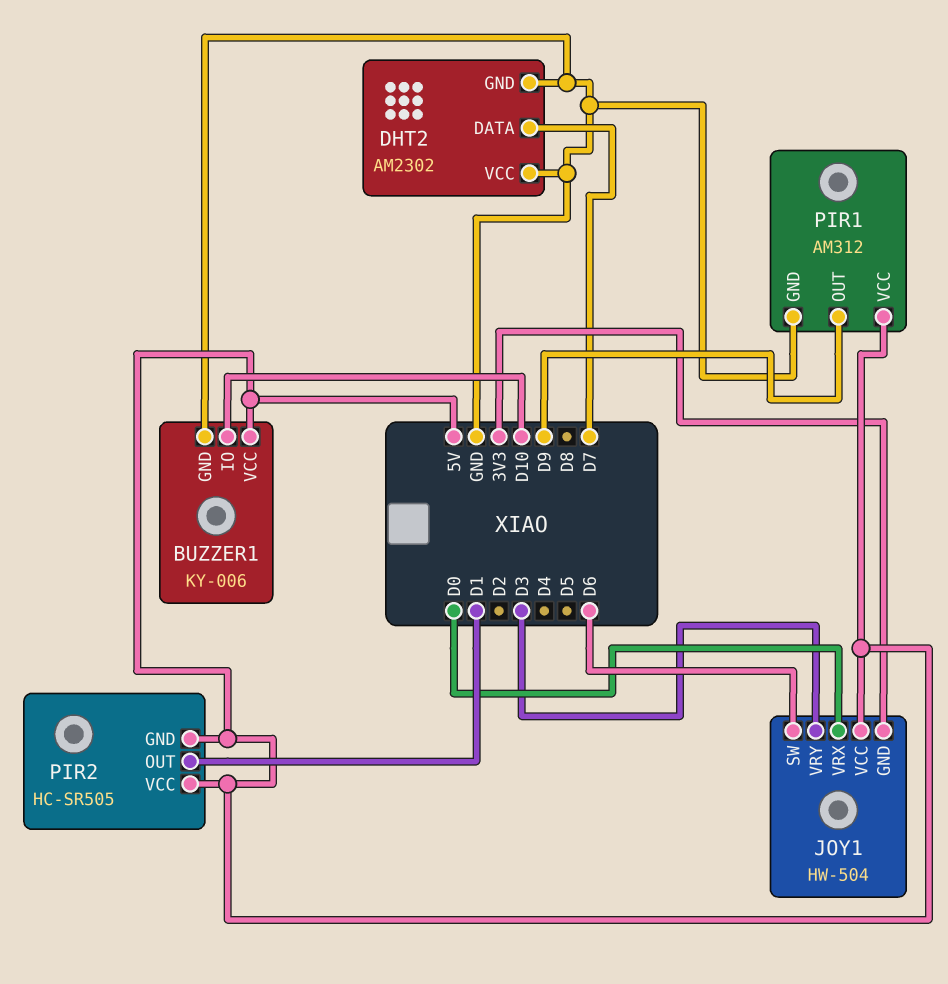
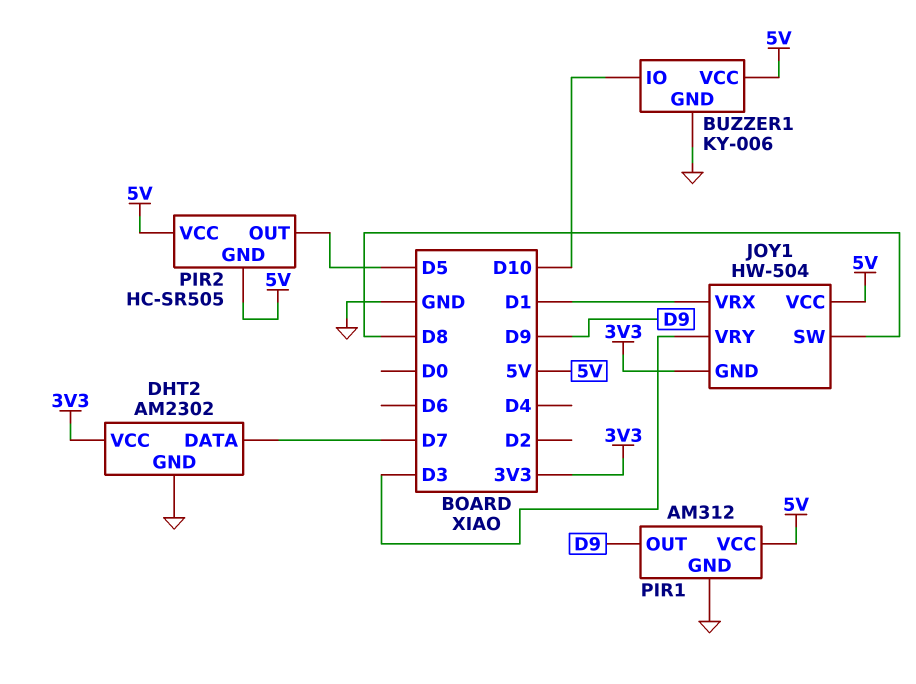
DHT2 pin VCC: GND -> 3V3
JOY1 pin SW: D6 -> D8
JOY1 pin VRX: D0 -> D1
PIR2 pin OUT: D1 -> D5

